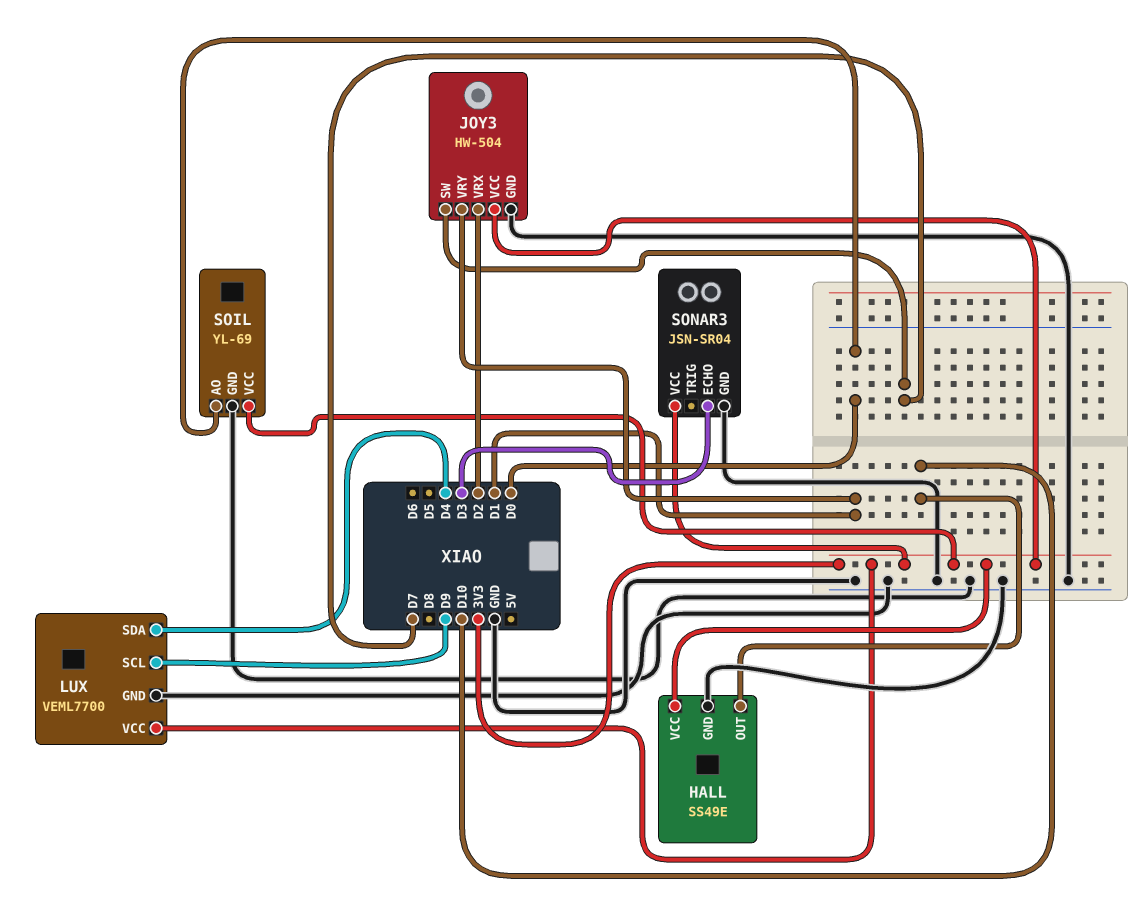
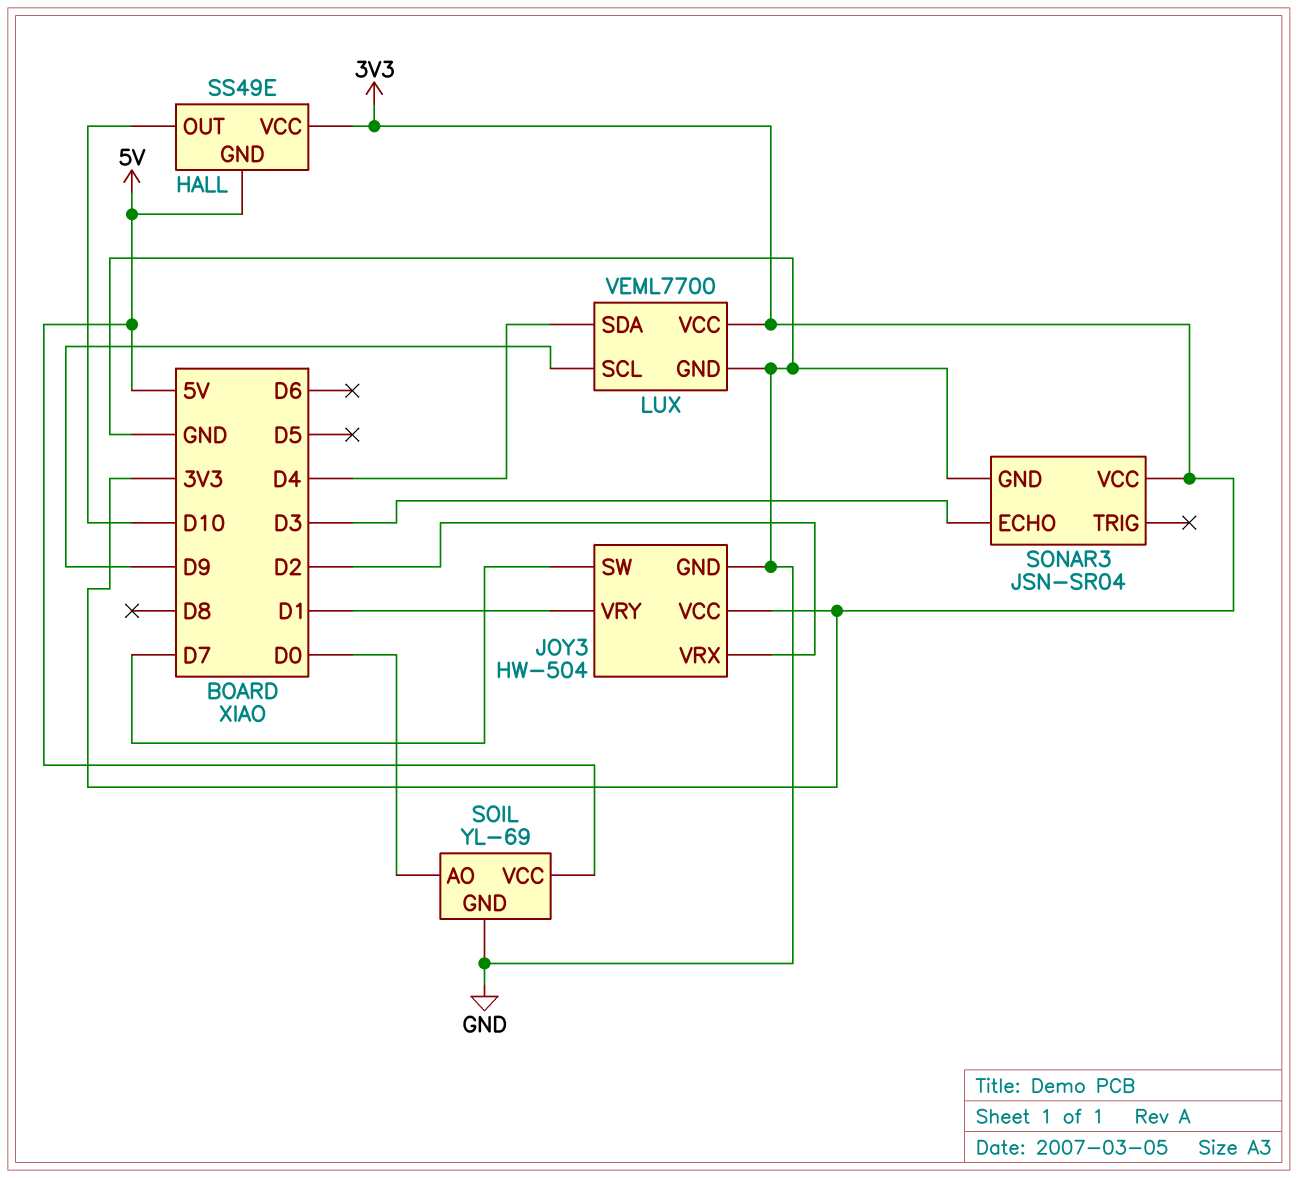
HALL pin GND: GND -> 5V
SOIL pin VCC: 3V3 -> 5V

